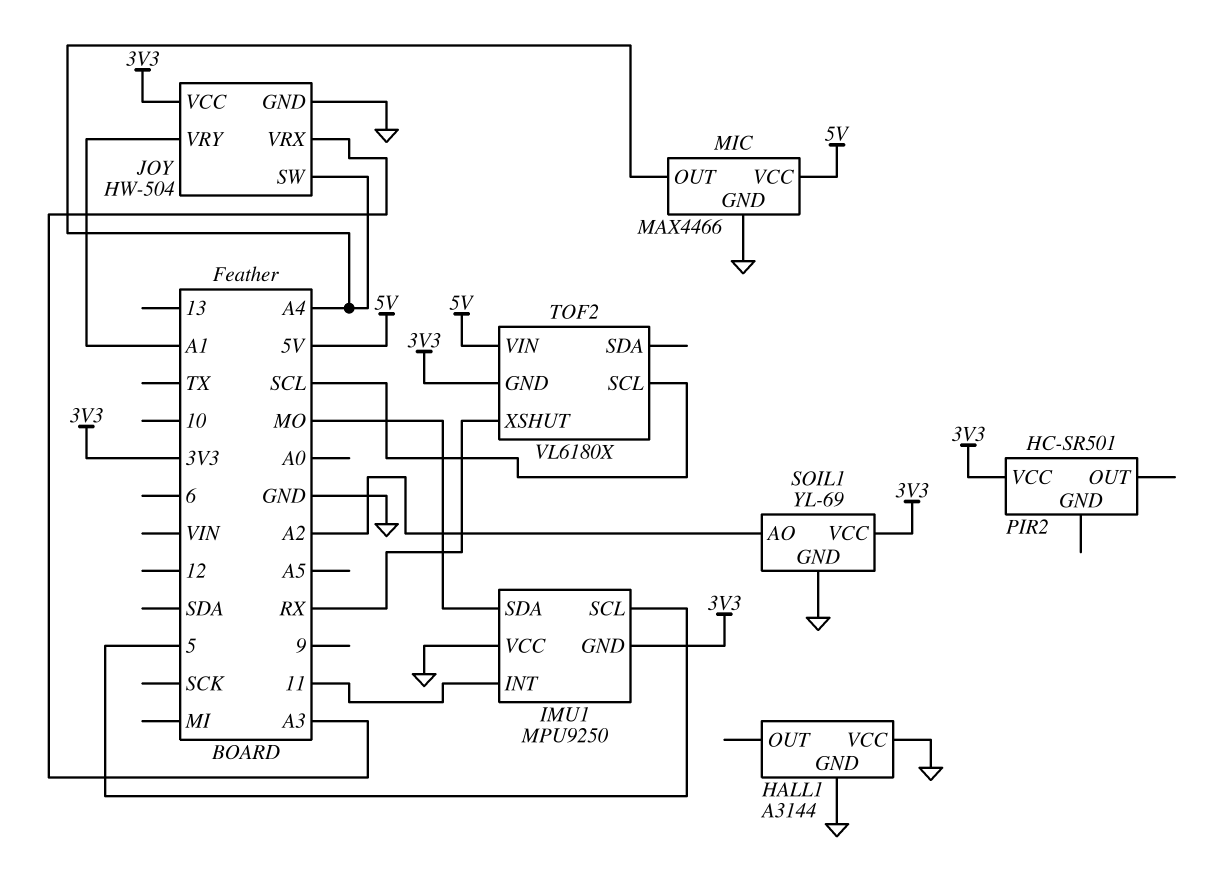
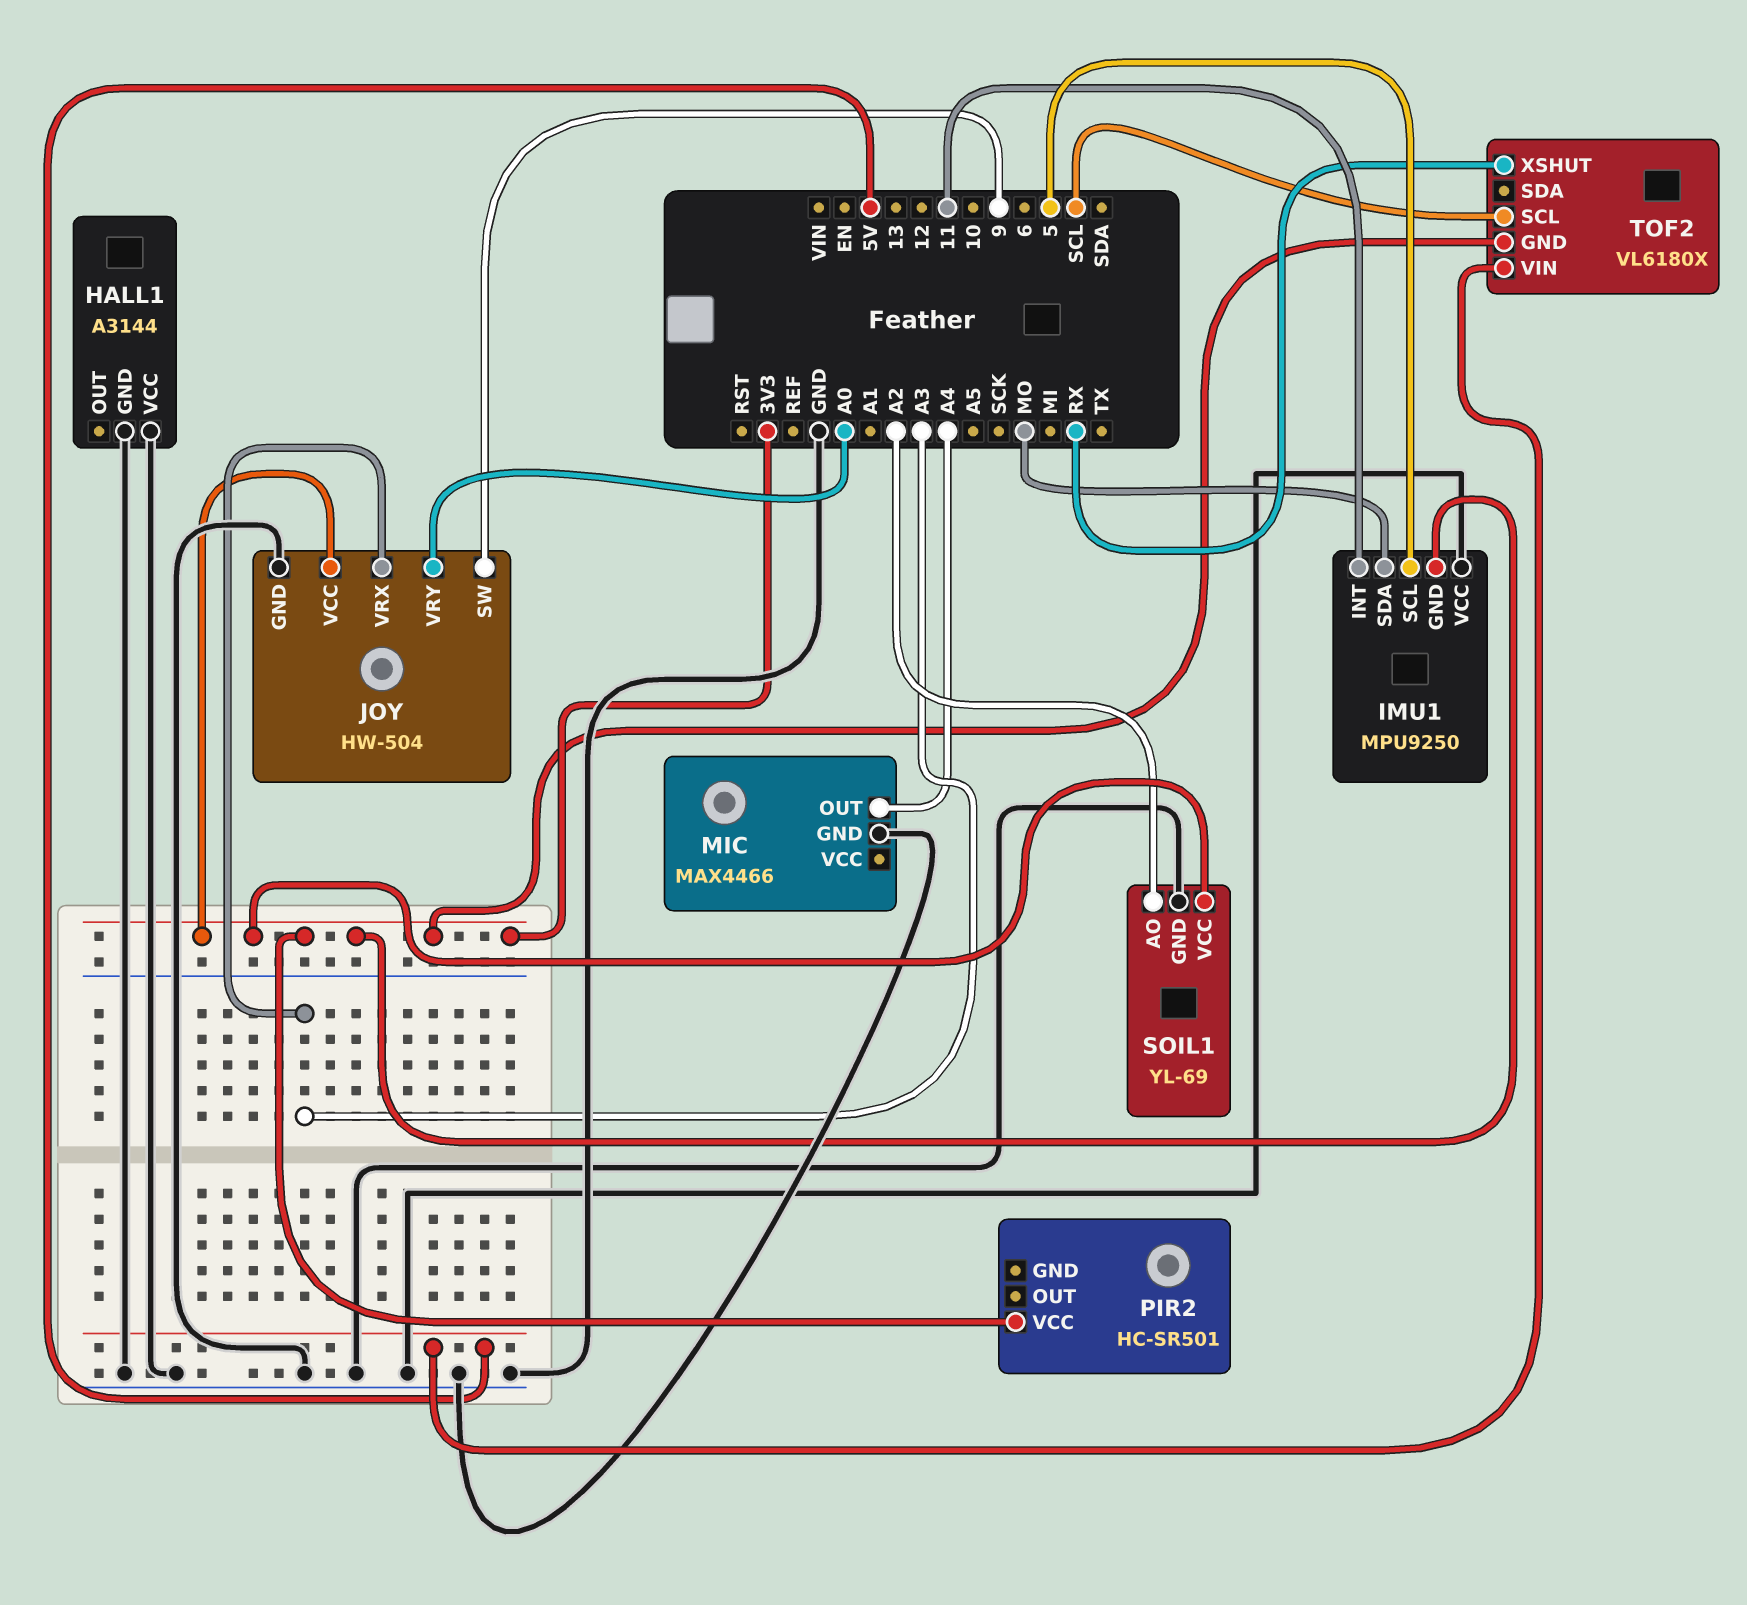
JOY pin SW: A4 -> 9
JOY pin VRY: A1 -> A0
MIC pin VCC: 5V -> none

